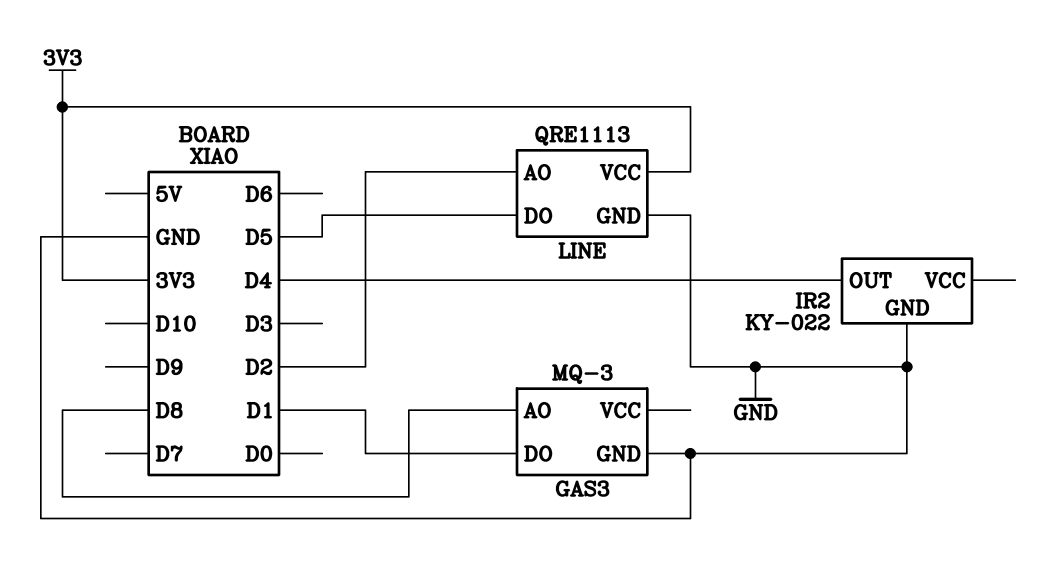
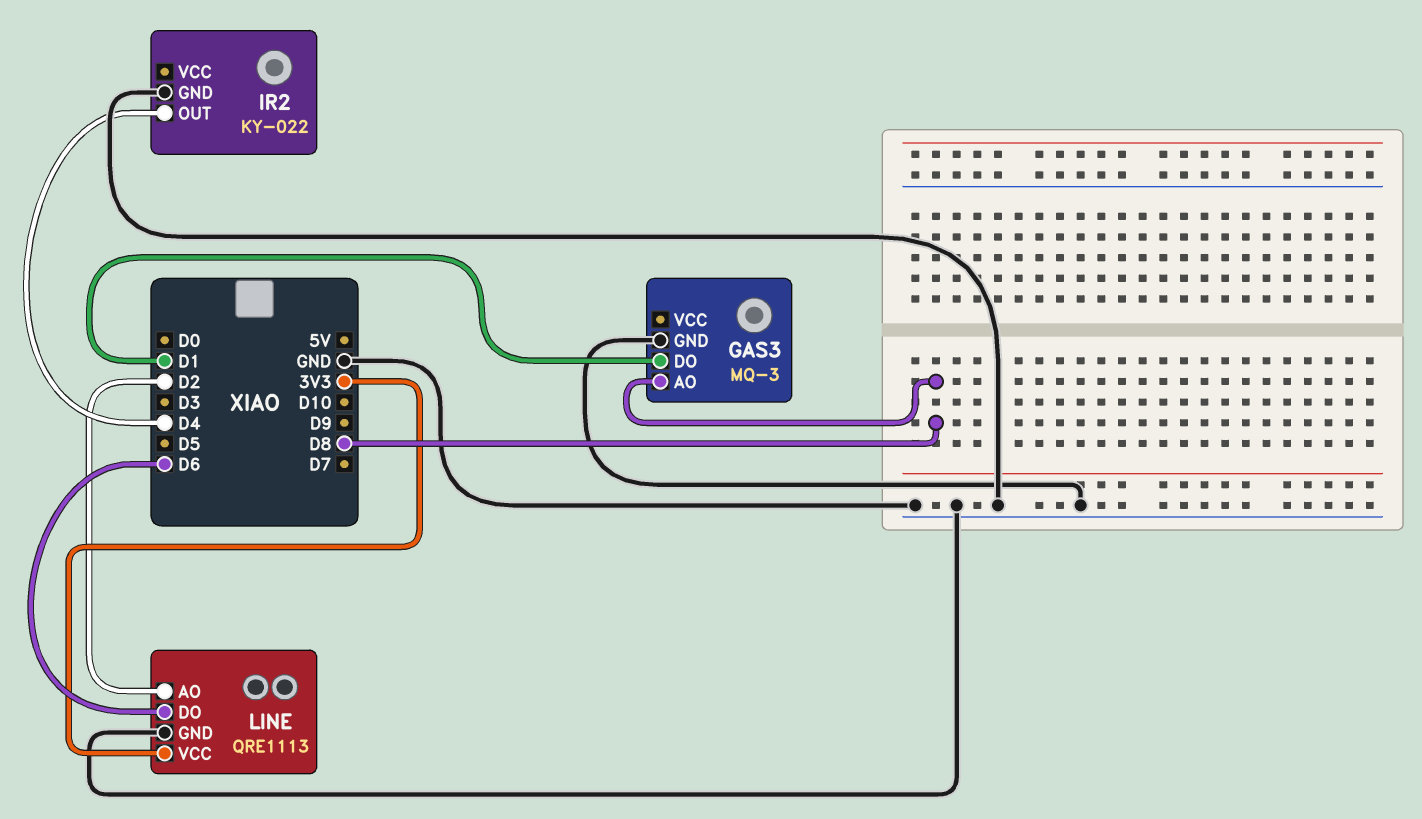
LINE pin DO: D5 -> D6

